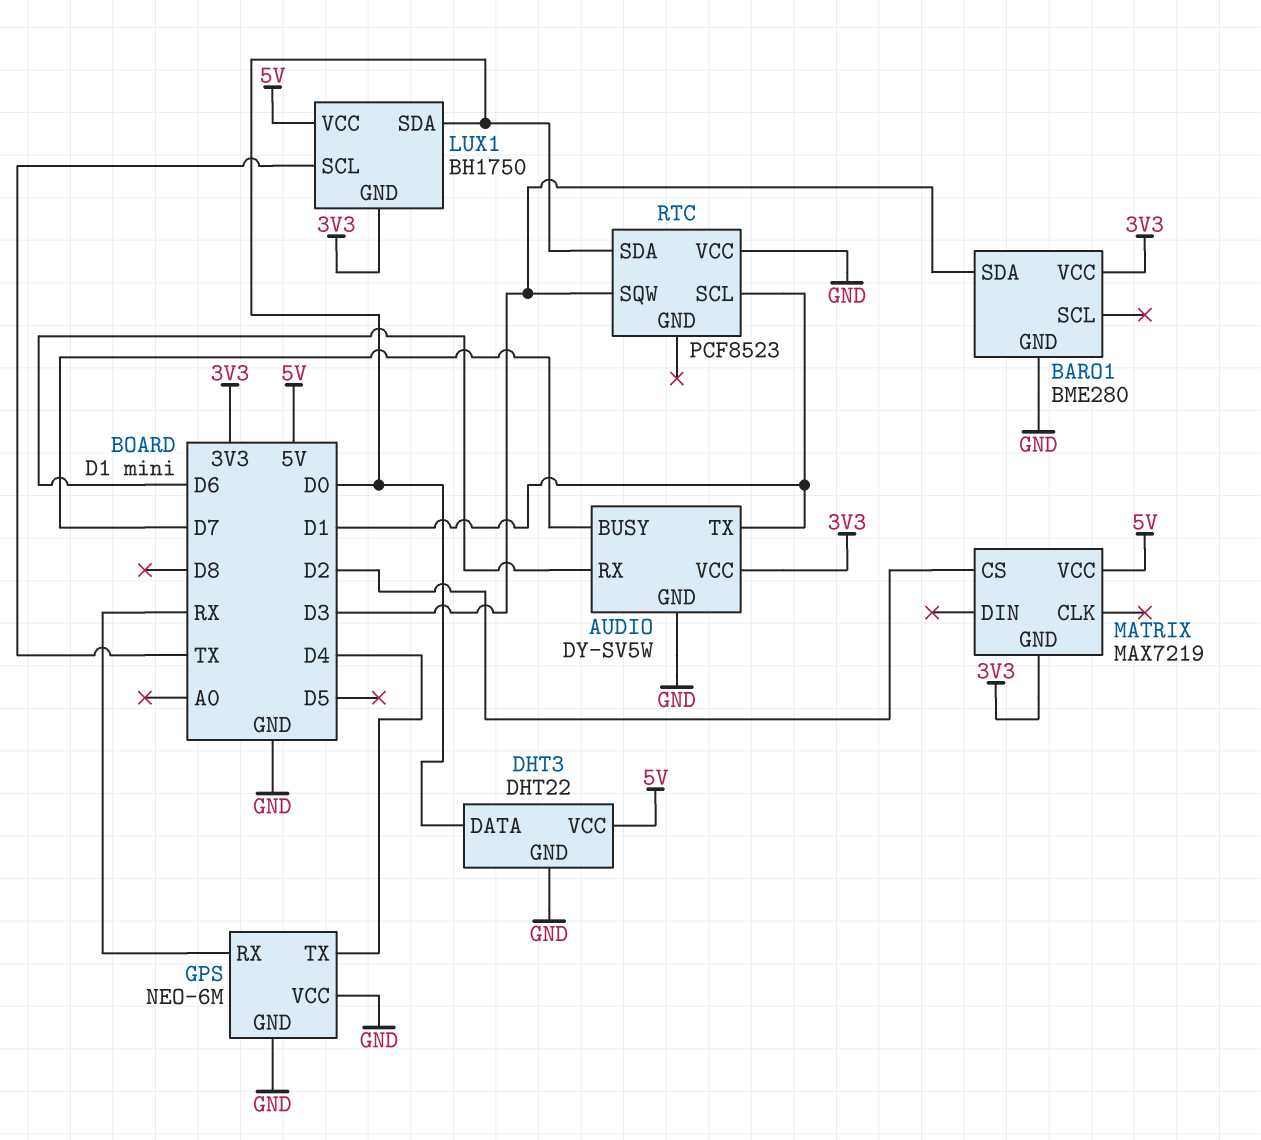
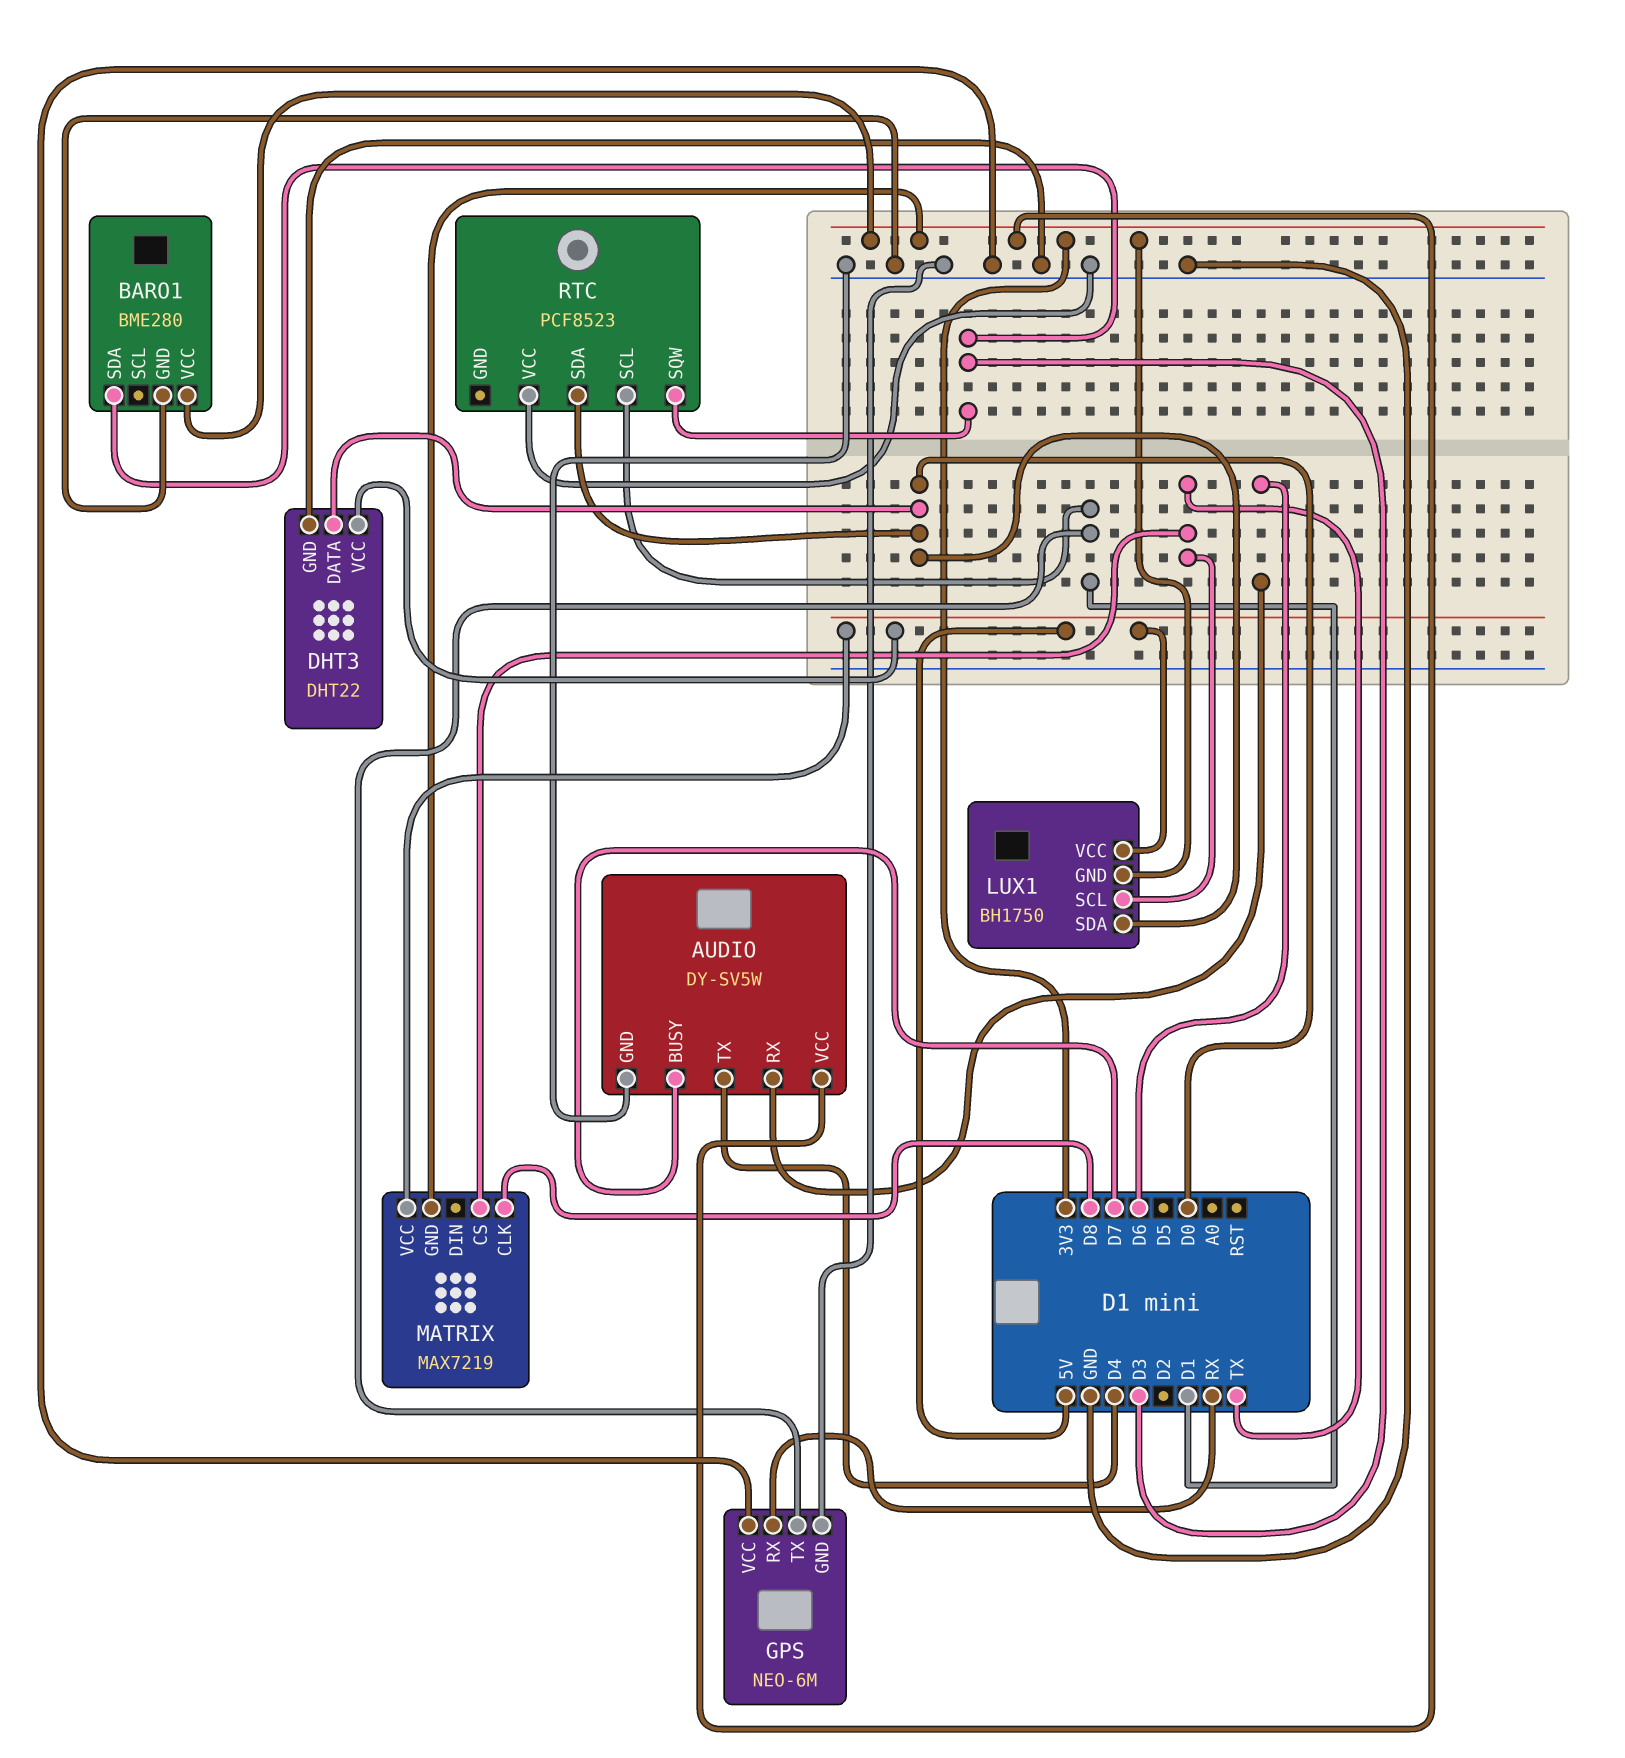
AUDIO pin TX: D1 -> D4
GPS pin TX: D4 -> D1
MATRIX pin CLK: none -> D8
MATRIX pin CS: D2 -> TX

